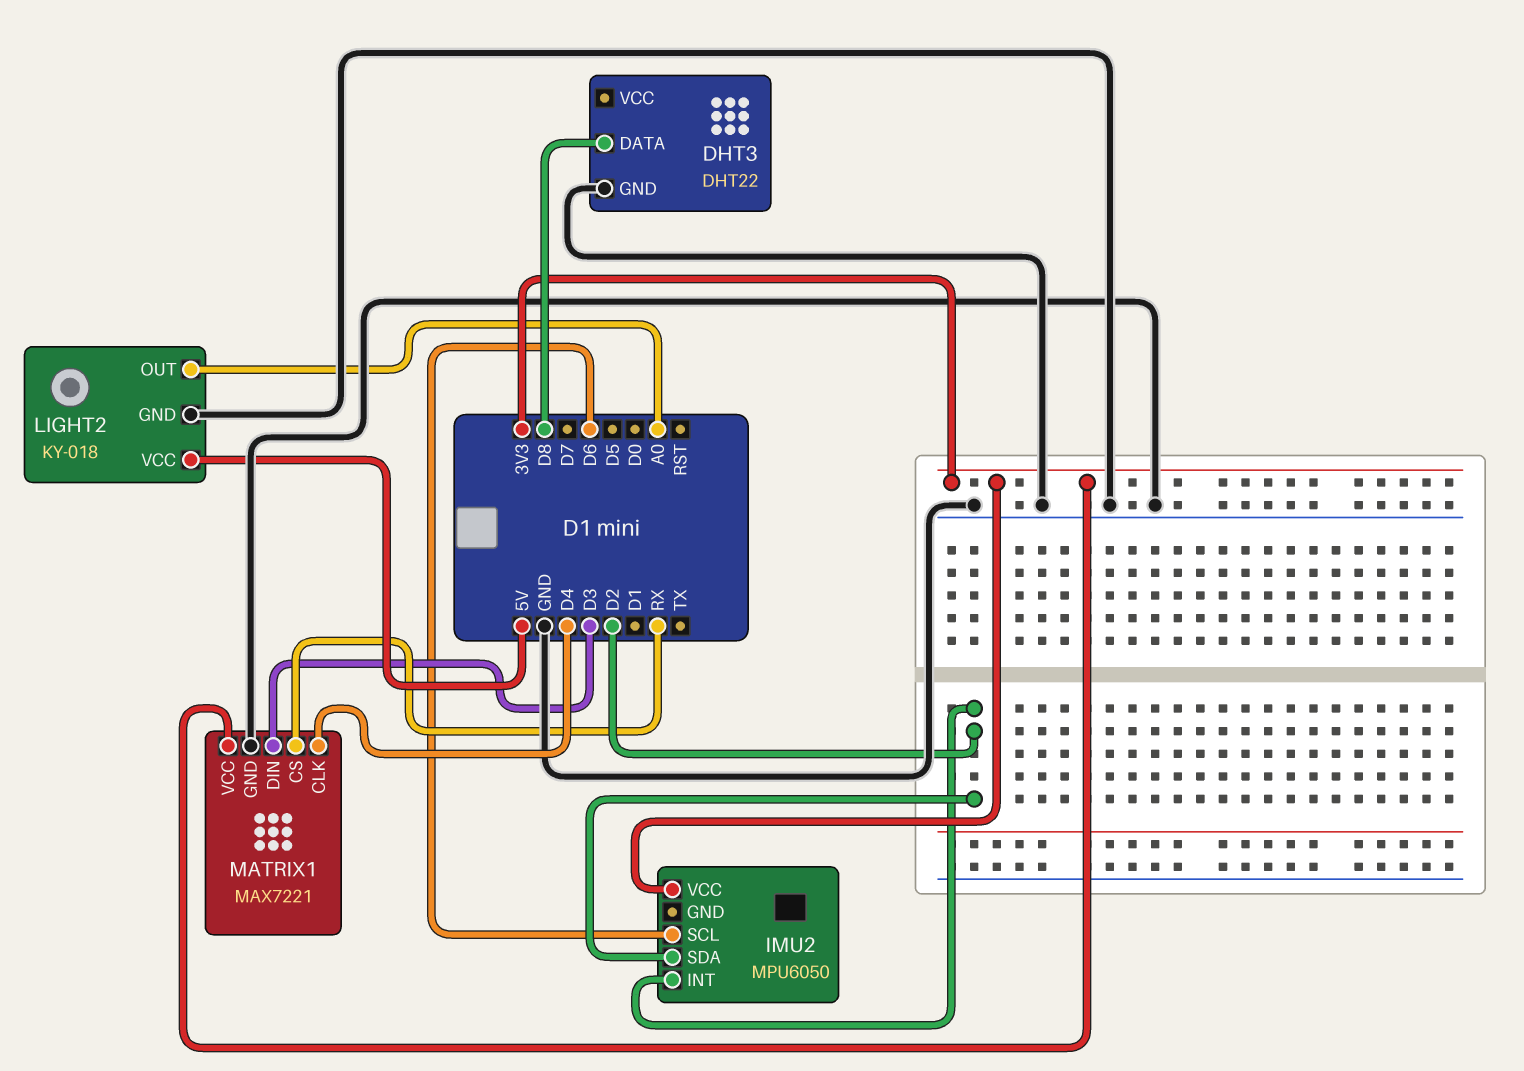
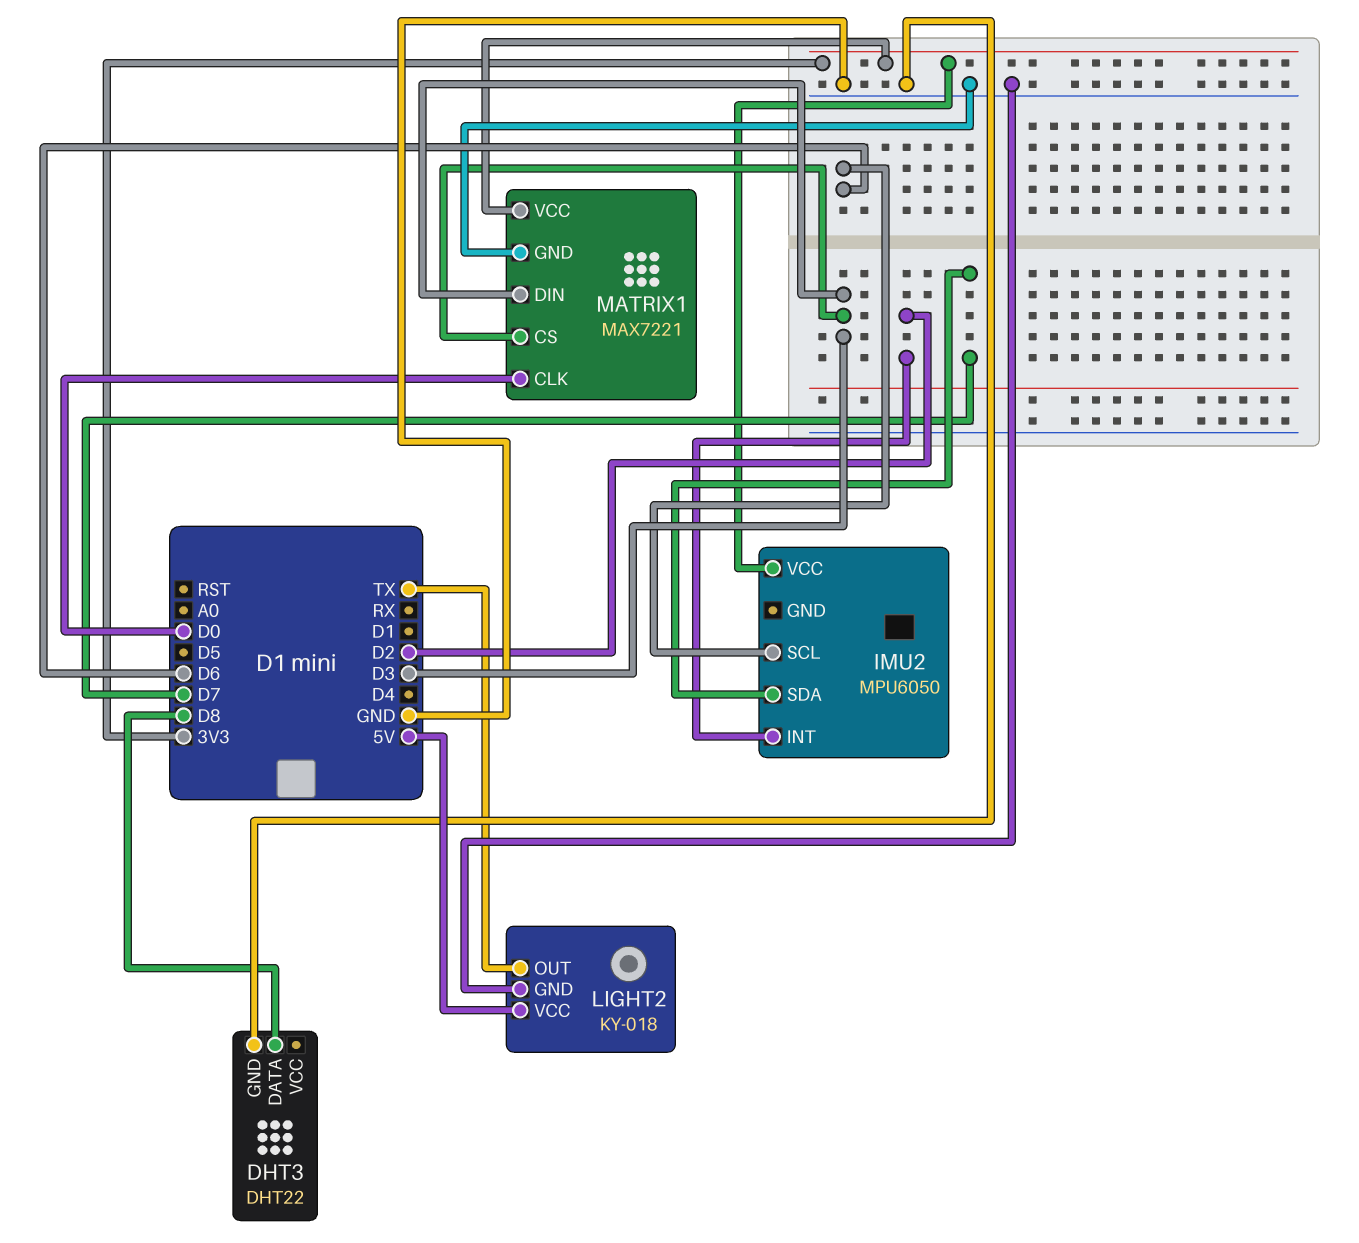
IMU2 pin SDA: D2 -> D7
LIGHT2 pin OUT: A0 -> TX
MATRIX1 pin CLK: D4 -> D0
MATRIX1 pin CS: RX -> D3

